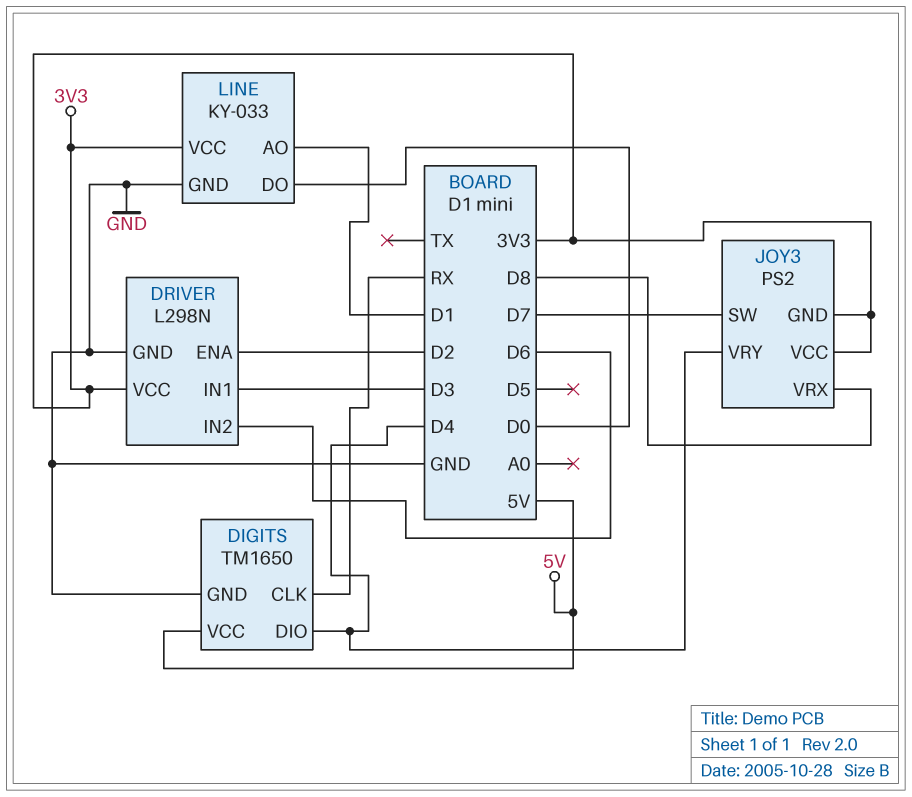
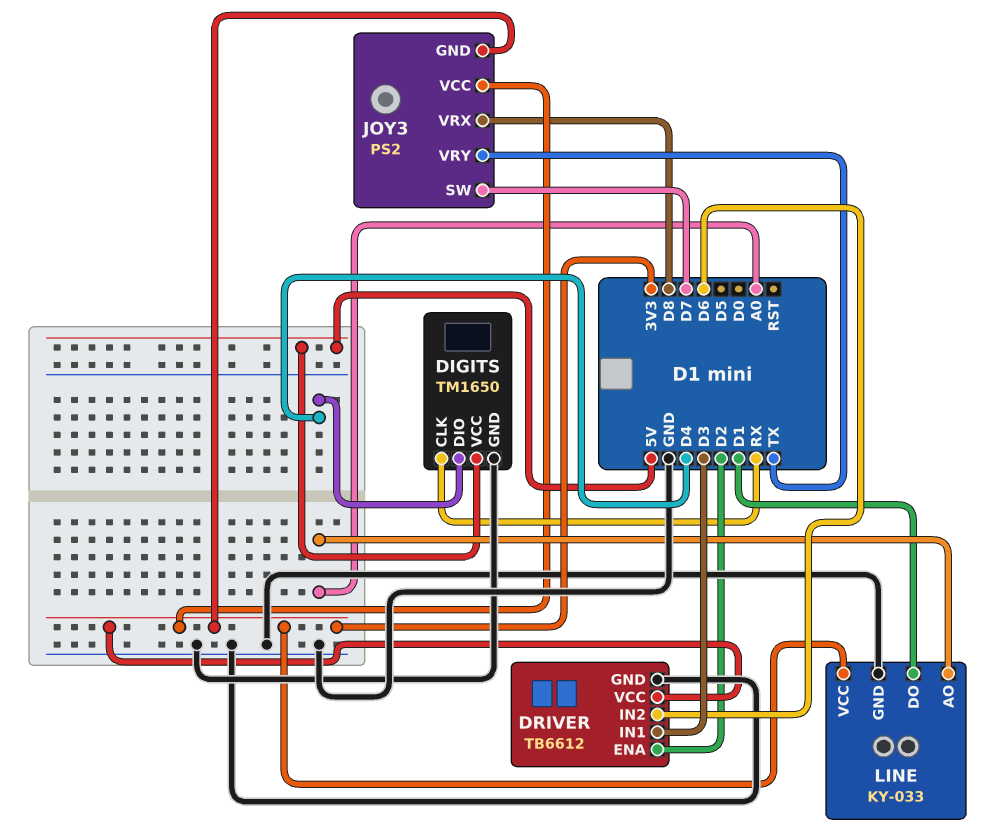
DRIVER: L298N -> TB6612
JOY3 pin VRY: D4 -> TX
LINE pin AO: D1 -> A0
LINE pin DO: D0 -> D1

